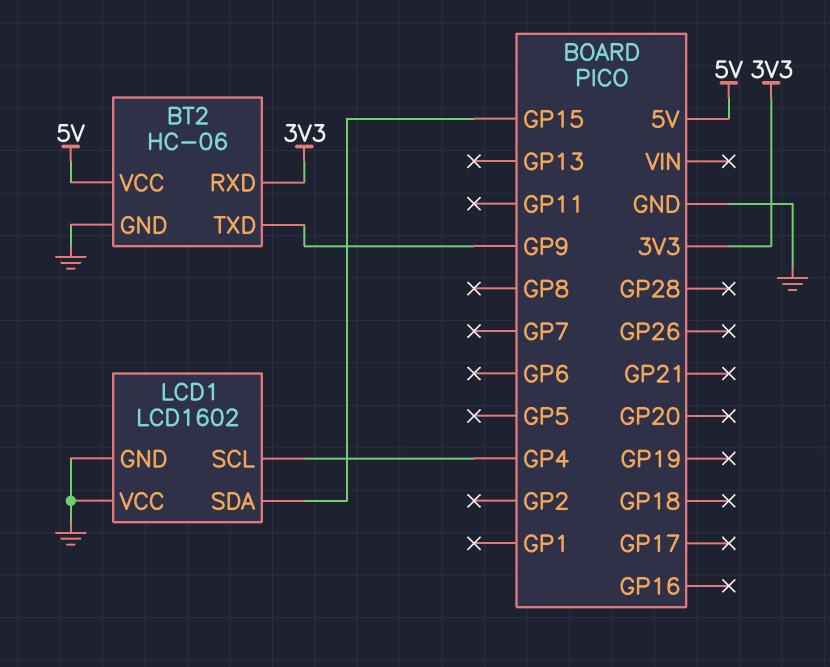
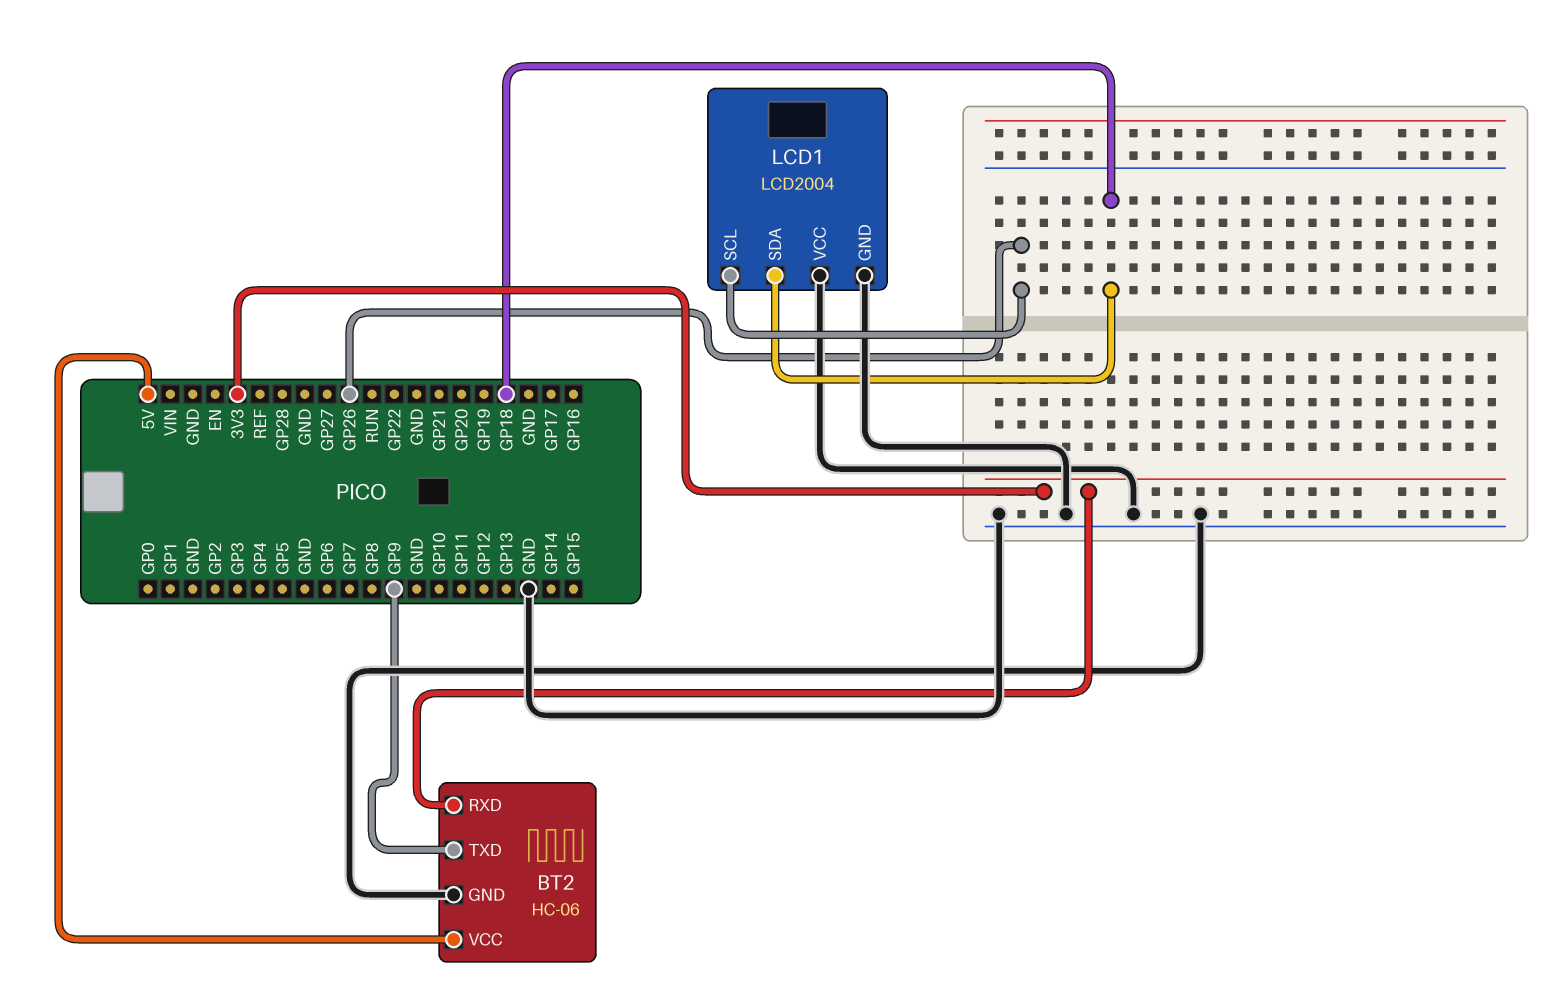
LCD1: LCD1602 -> LCD2004
LCD1 pin SCL: GP4 -> GP26
LCD1 pin SDA: GP15 -> GP18

